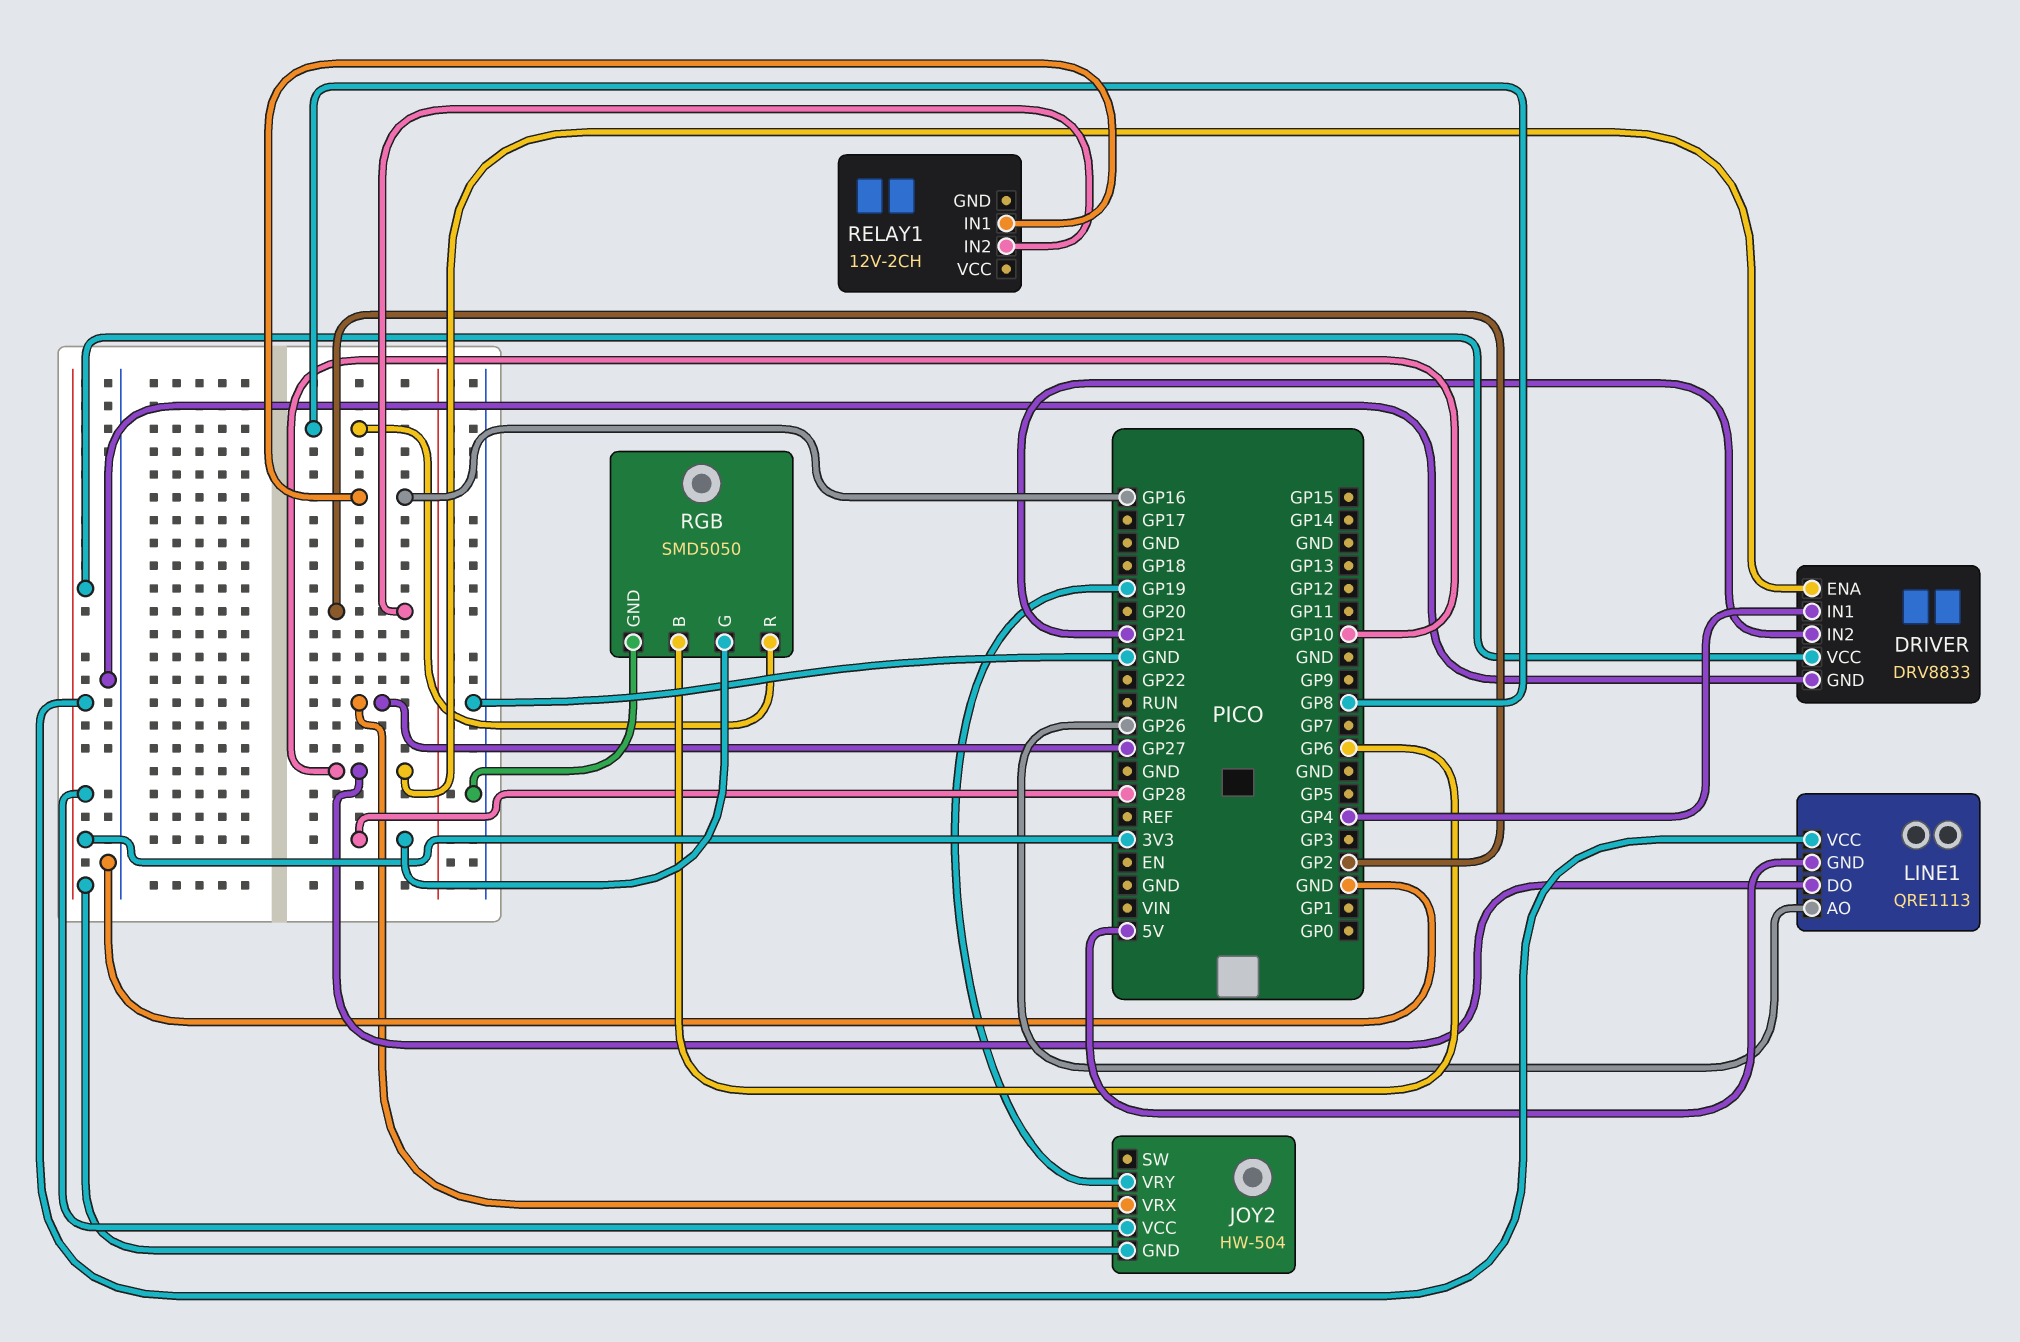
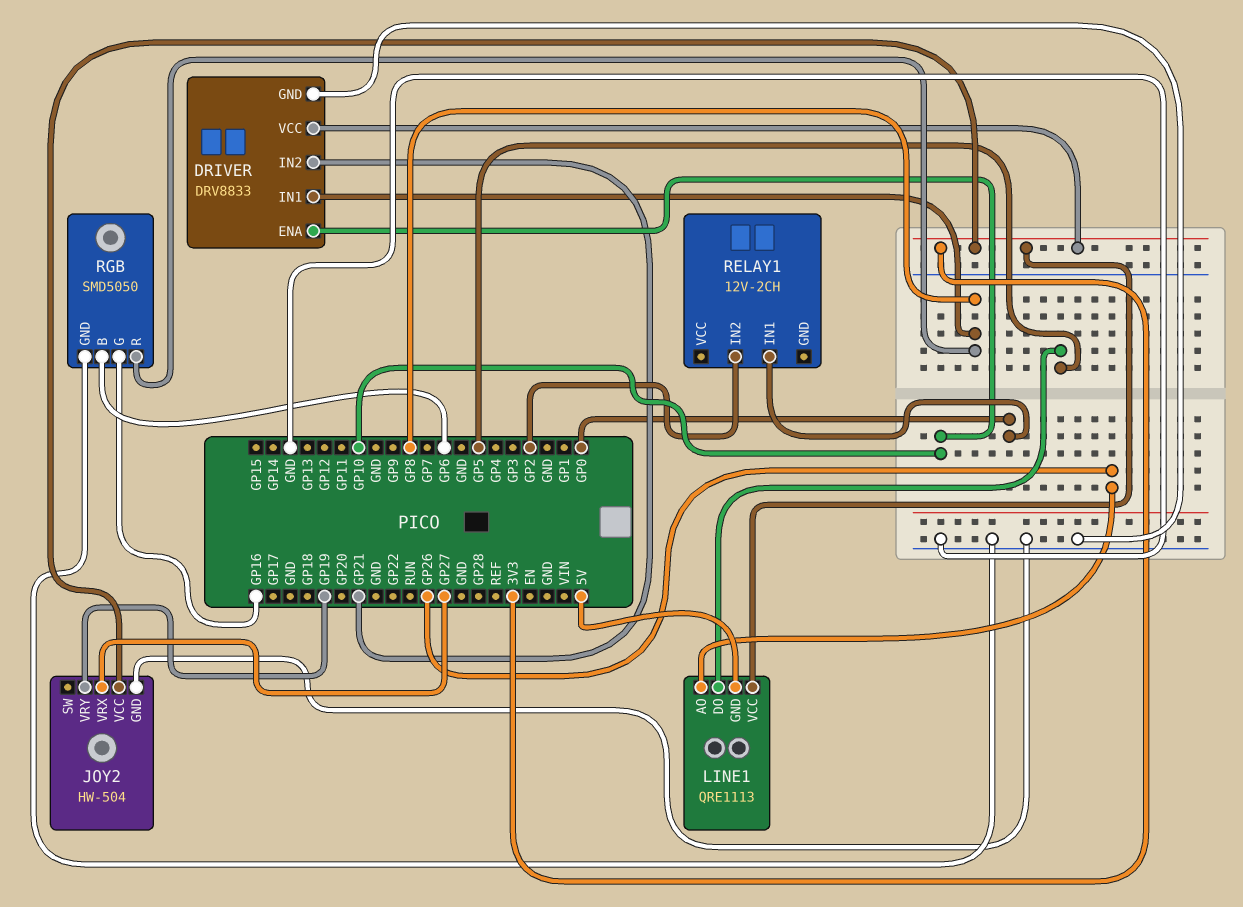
DRIVER pin IN1: GP4 -> GP8
JOY2 pin GND: 3V3 -> GND
LINE1 pin DO: GP10 -> GP5
RELAY1 pin IN1: GP16 -> GP0
RGB pin G: GP28 -> GP16

